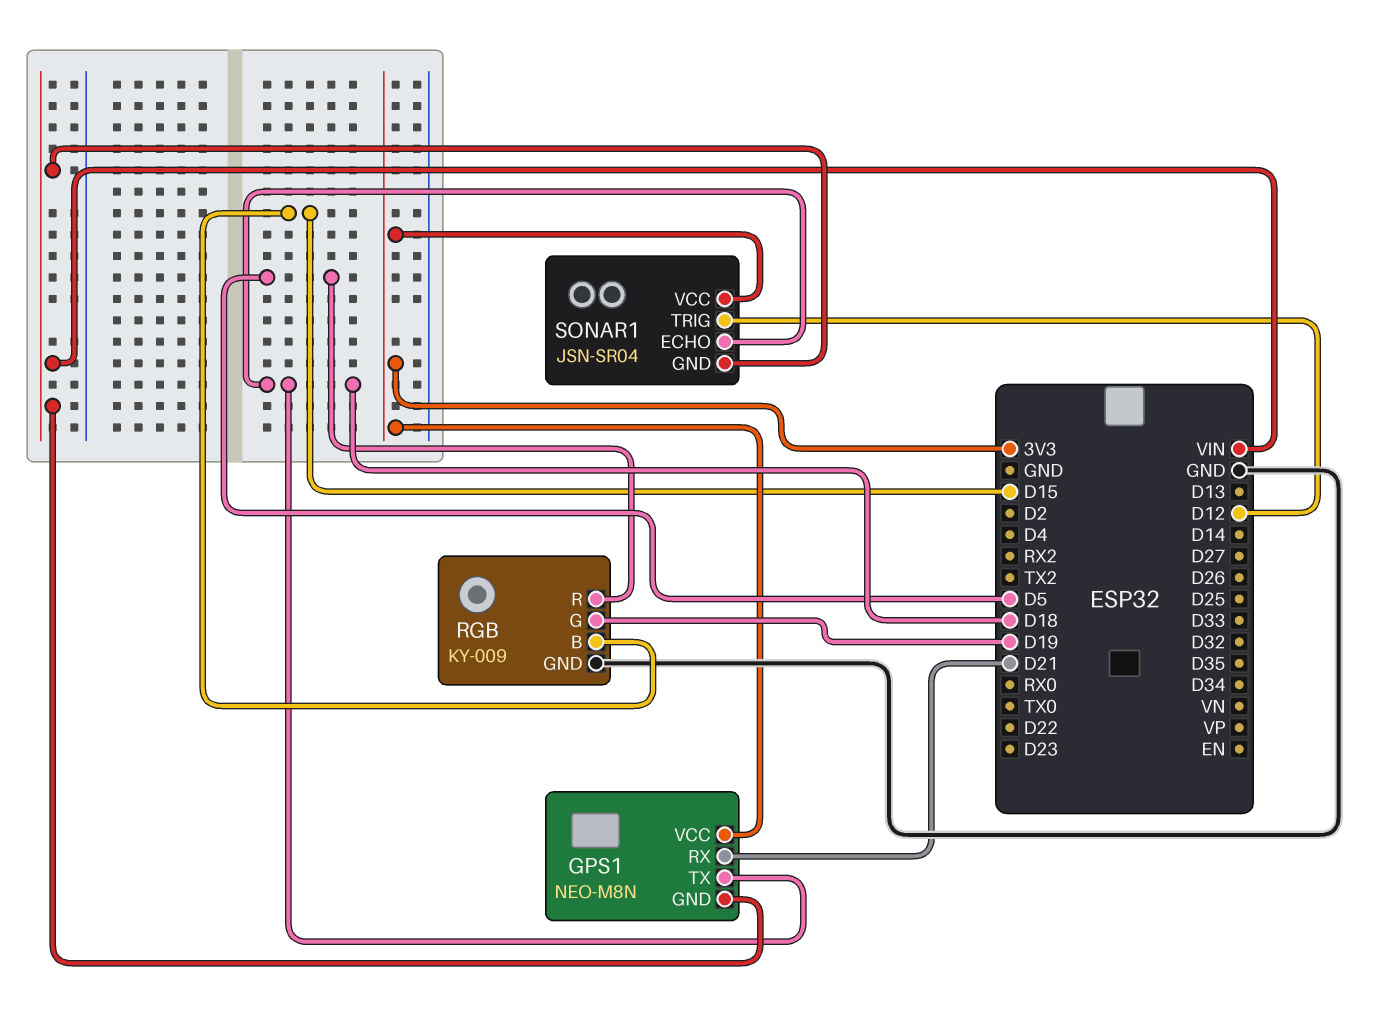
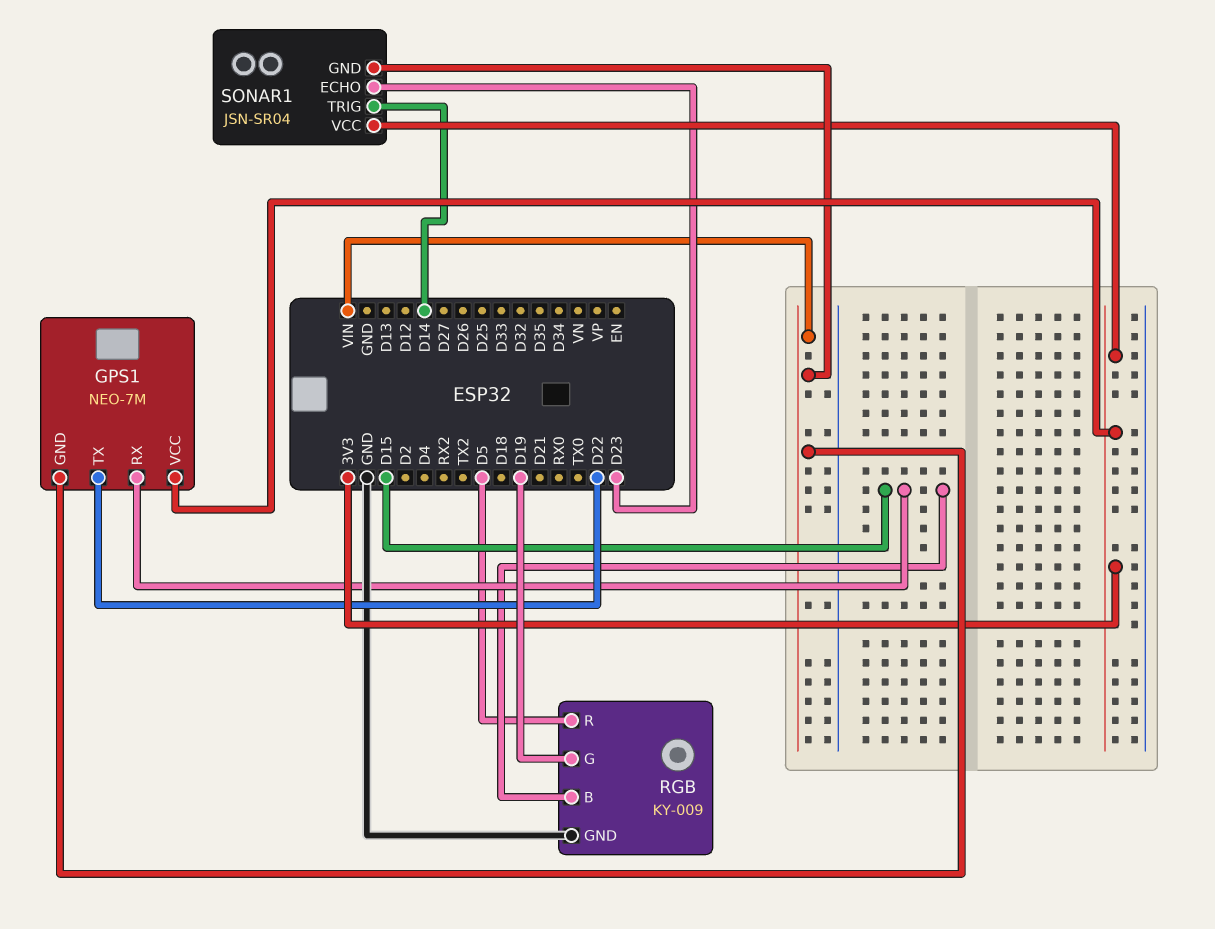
GPS1: NEO-M8N -> NEO-7M
GPS1 pin RX: D21 -> D15
GPS1 pin TX: D18 -> D22
SONAR1 pin ECHO: D18 -> D23
SONAR1 pin TRIG: D12 -> D14

